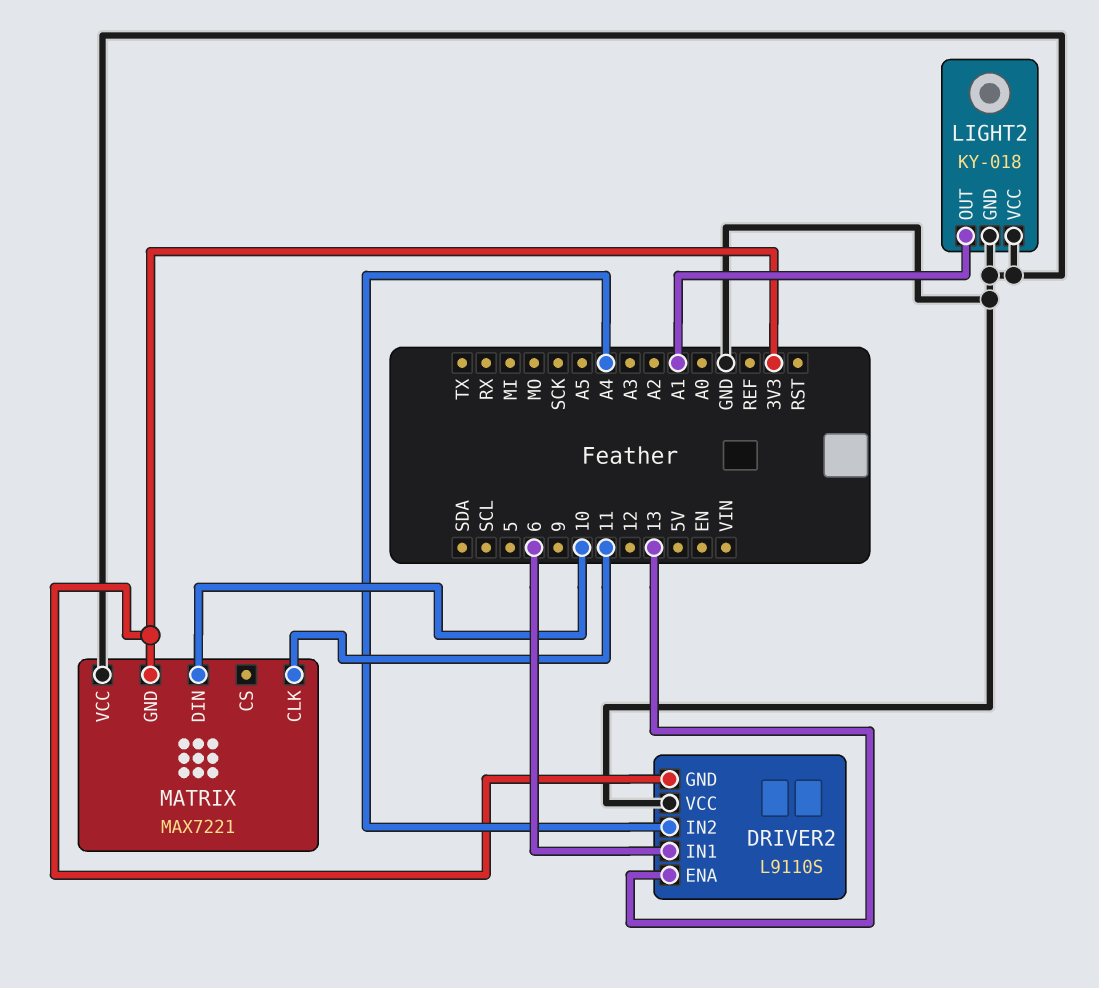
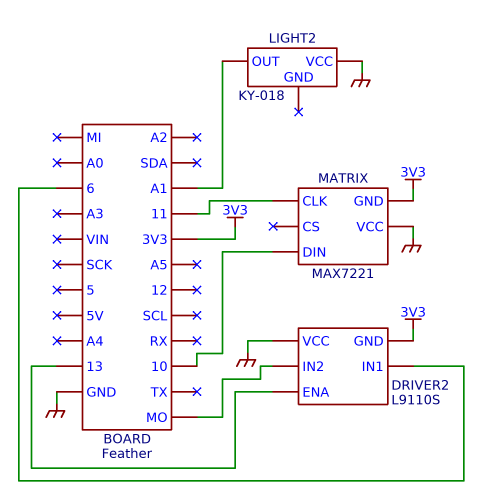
DRIVER2 pin IN2: A4 -> MO
LIGHT2 pin GND: GND -> none

